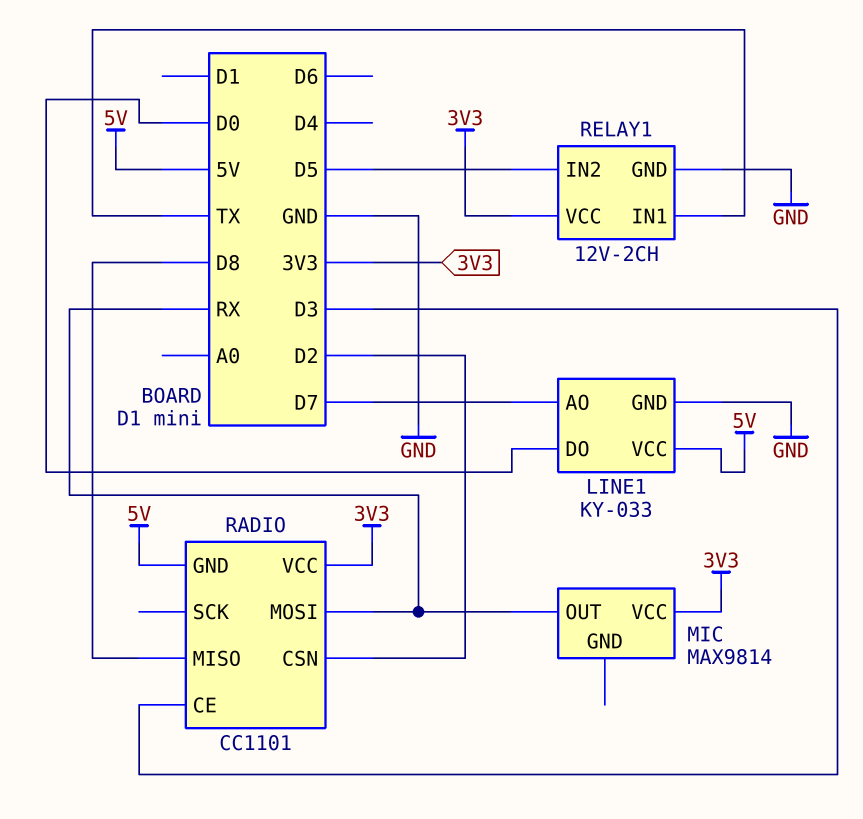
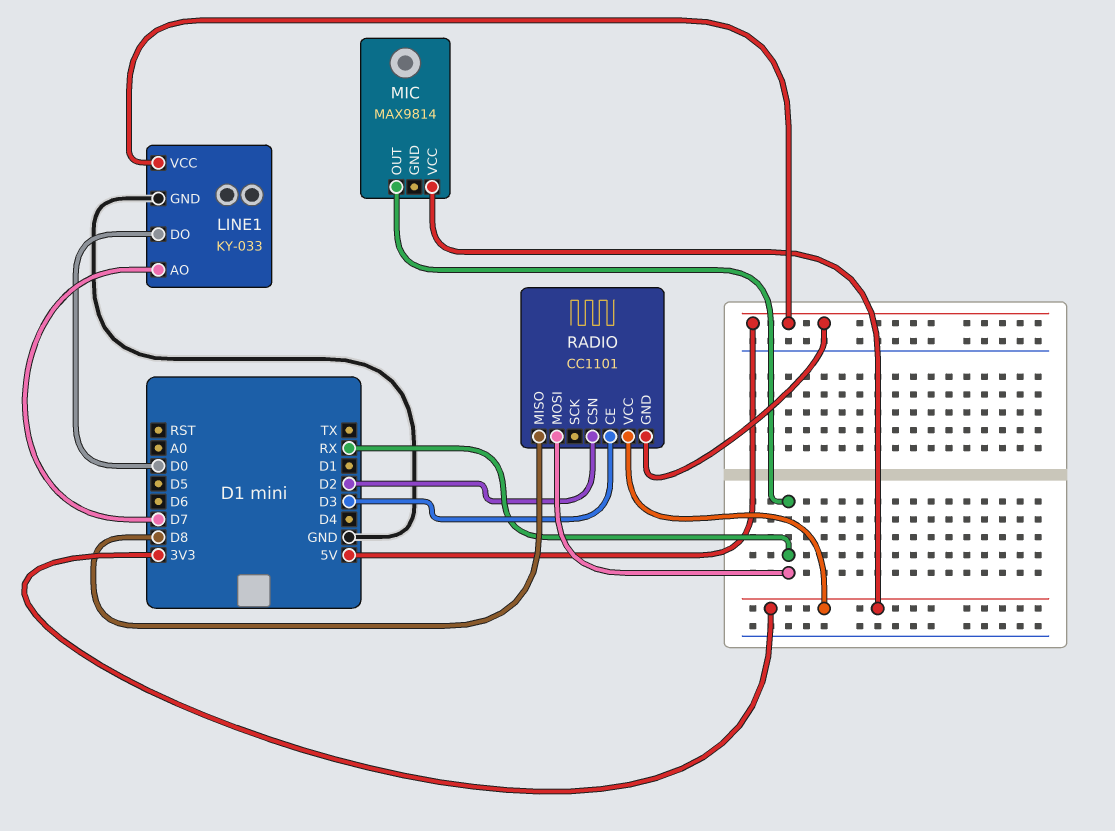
RELAY1: 12V-2CH -> none
RELAY1 pin GND: GND -> none
RELAY1 pin IN1: TX -> none
RELAY1 pin IN2: D5 -> none
RELAY1 pin VCC: 3V3 -> none

